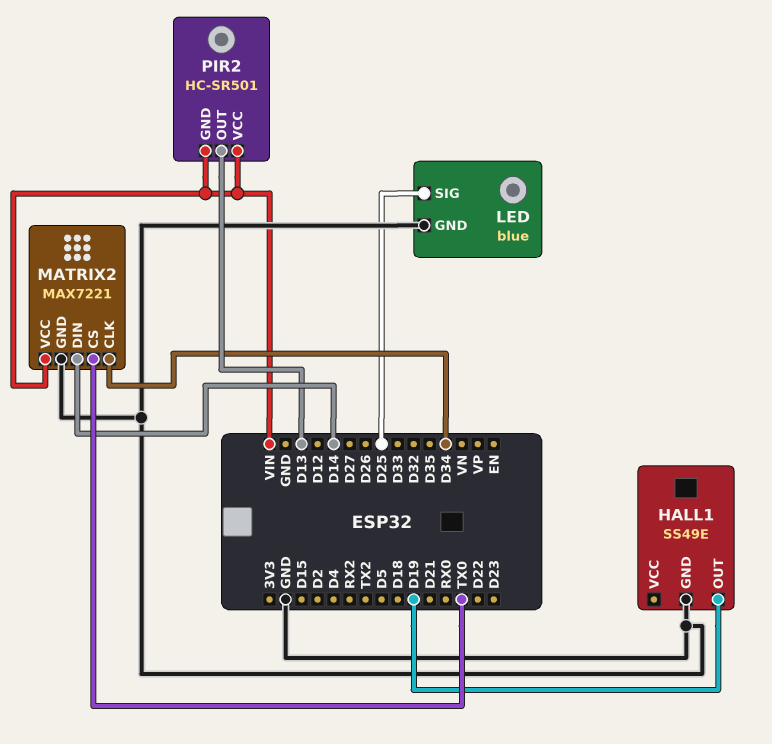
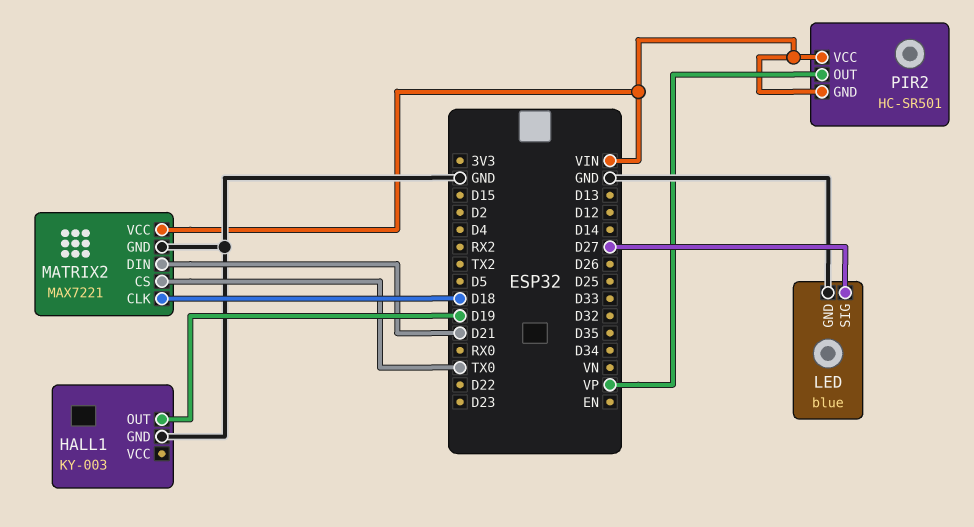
HALL1: SS49E -> KY-003
LED pin SIG: D25 -> D27
MATRIX2 pin CLK: D34 -> D18
MATRIX2 pin DIN: D14 -> D21
PIR2 pin OUT: D13 -> VP

